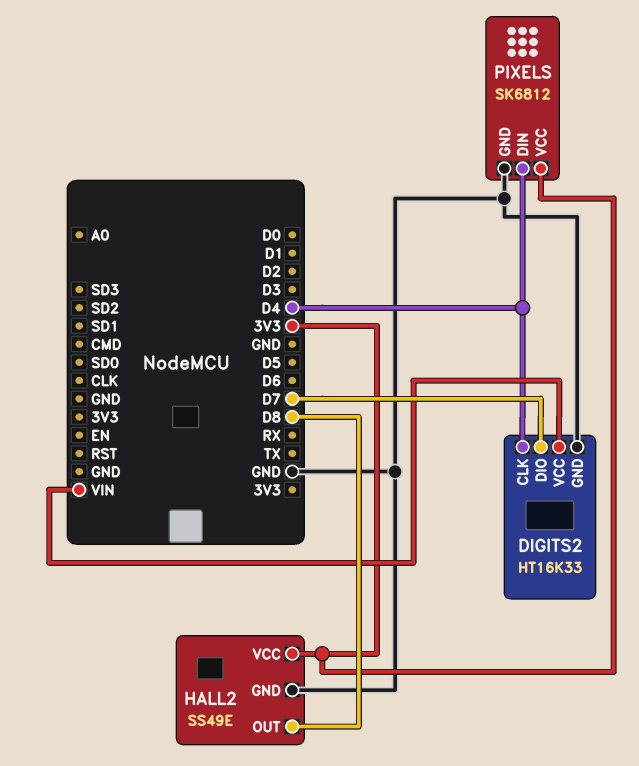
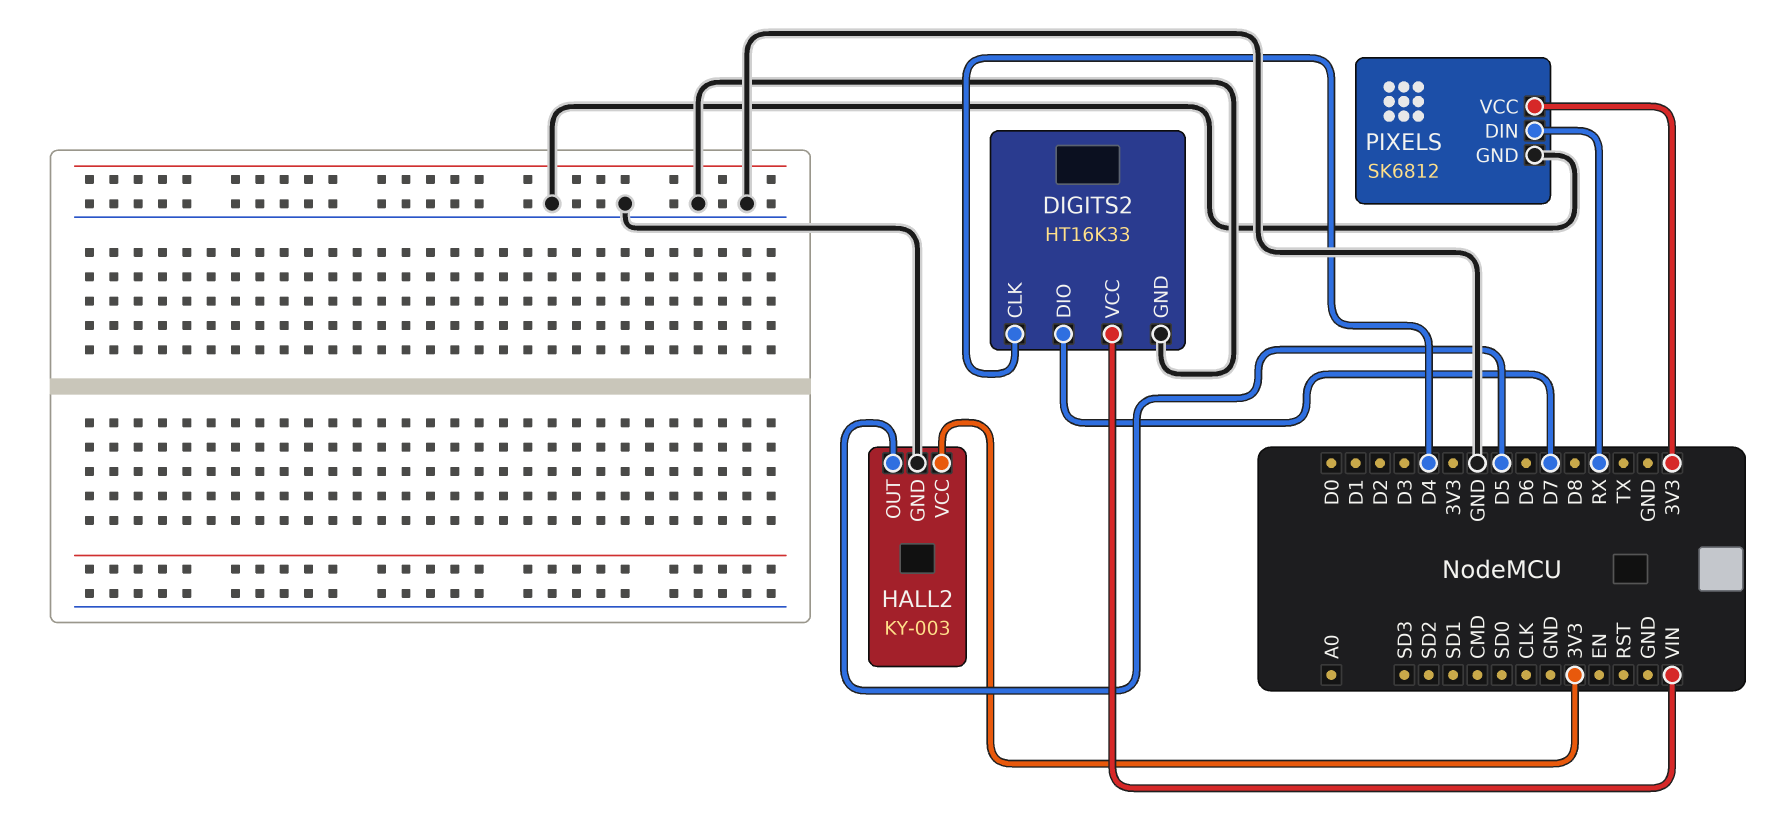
HALL2: SS49E -> KY-003
HALL2 pin OUT: D8 -> D5
PIXELS pin DIN: D4 -> RX

